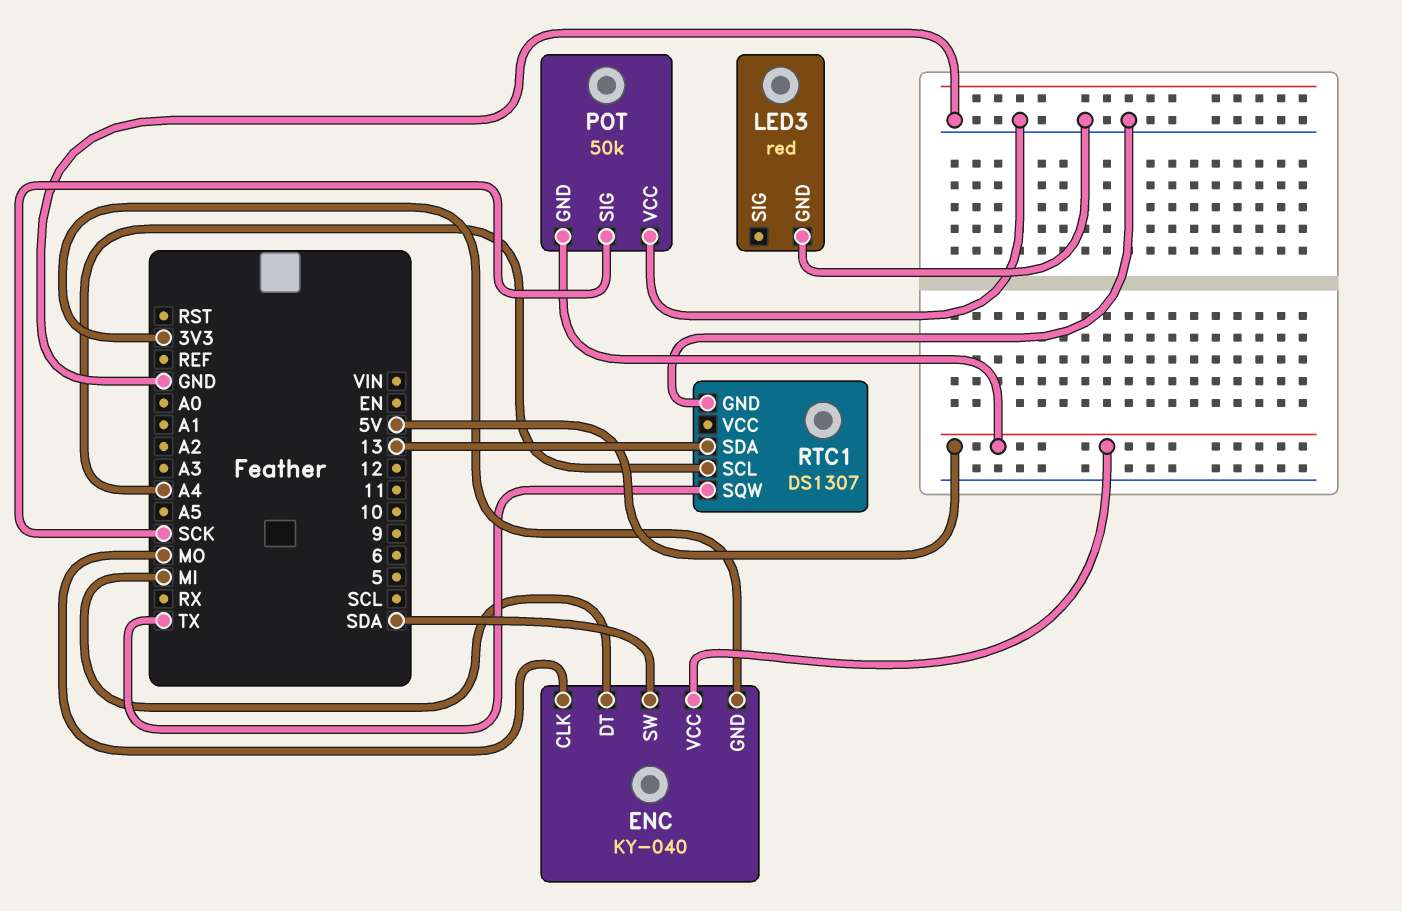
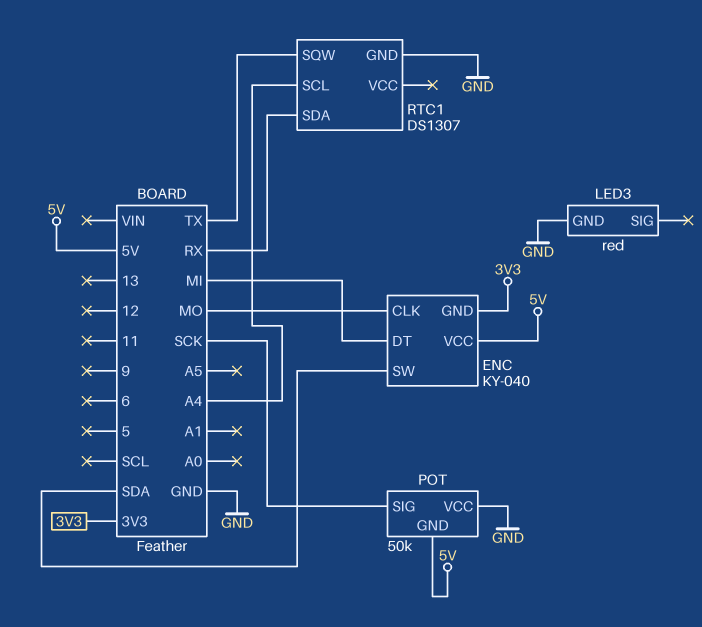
RTC1 pin SDA: 13 -> RX

